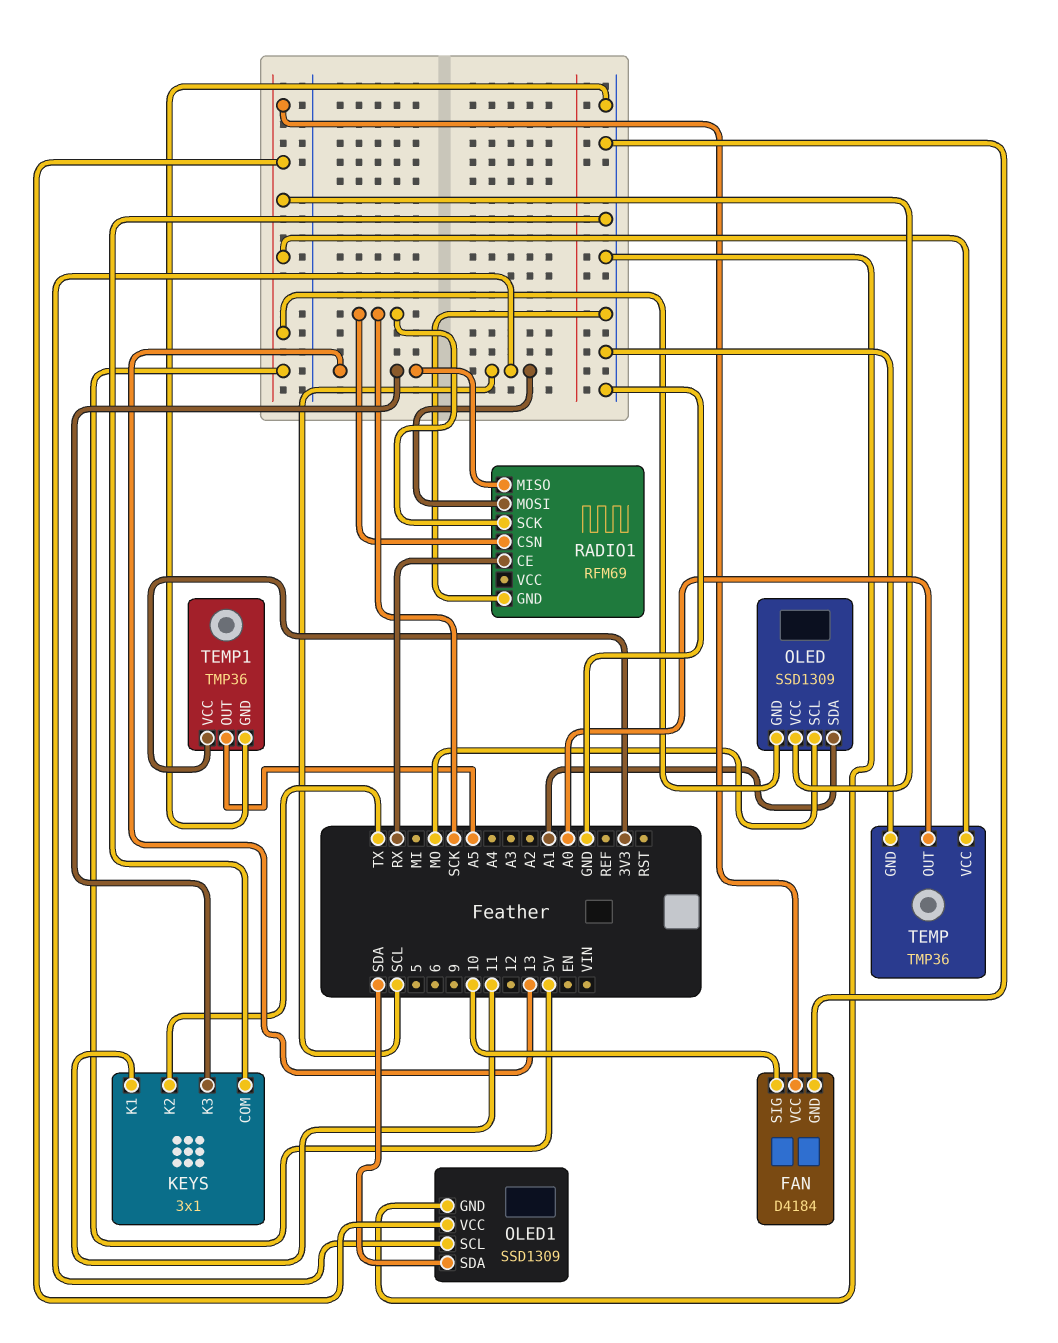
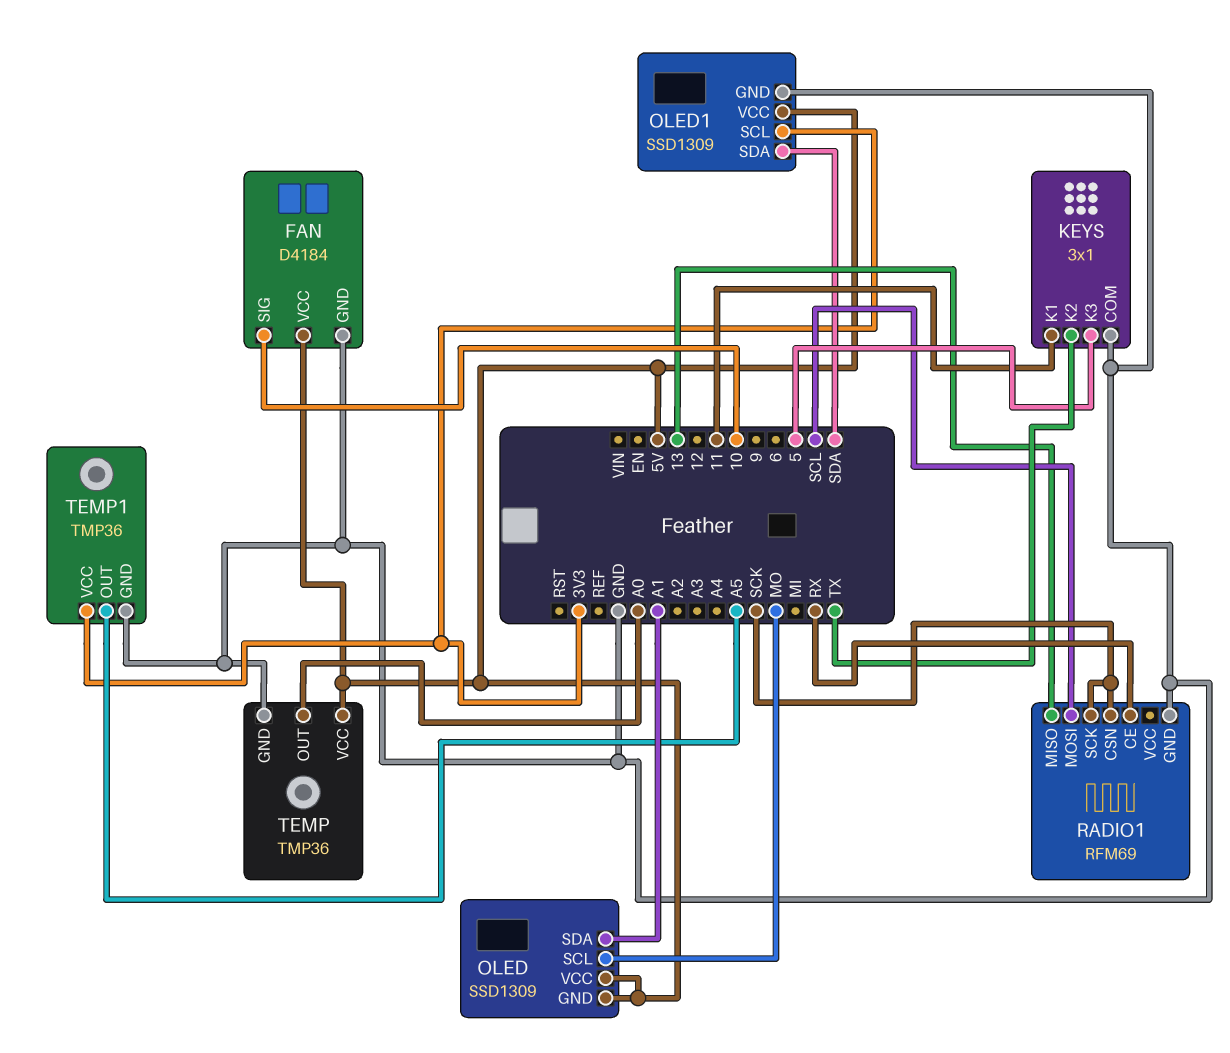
KEYS pin K3: 13 -> 5
OLED1 pin SCL: SCL -> 3V3

